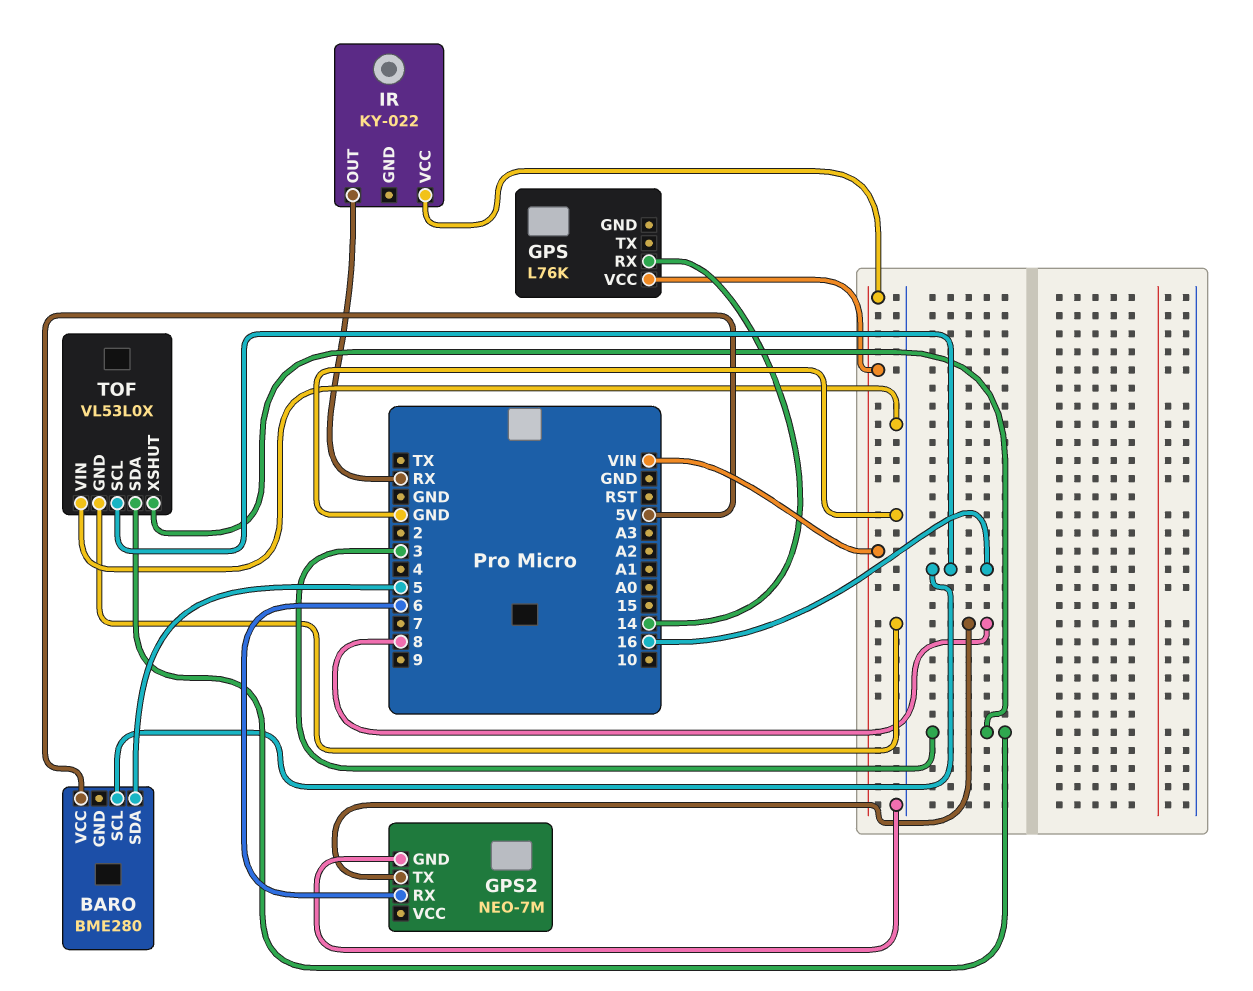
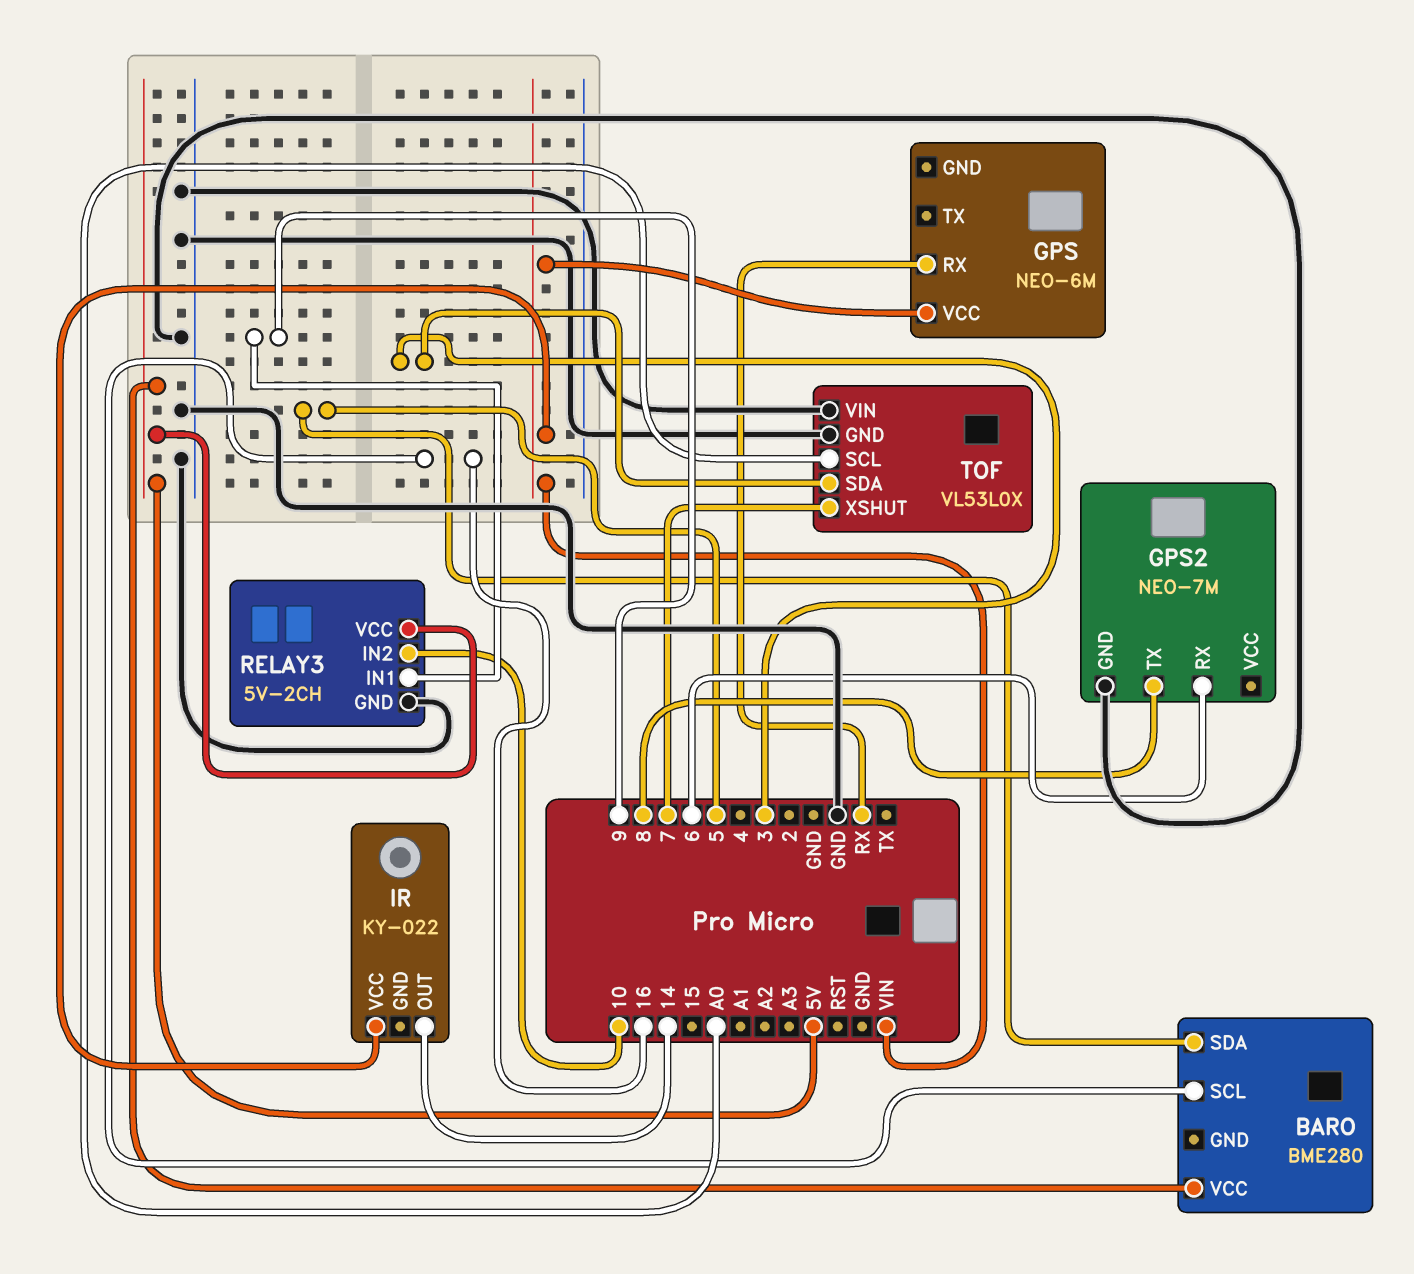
GPS: L76K -> NEO-6M
GPS pin RX: 14 -> RX
IR pin OUT: RX -> 14
RELAY3: none -> 5V-2CH
RELAY3 pin GND: none -> GND
RELAY3 pin IN1: none -> 9
RELAY3 pin IN2: none -> 10
RELAY3 pin VCC: none -> 5V
TOF pin SCL: 16 -> A0
TOF pin XSHUT: 3 -> 7

